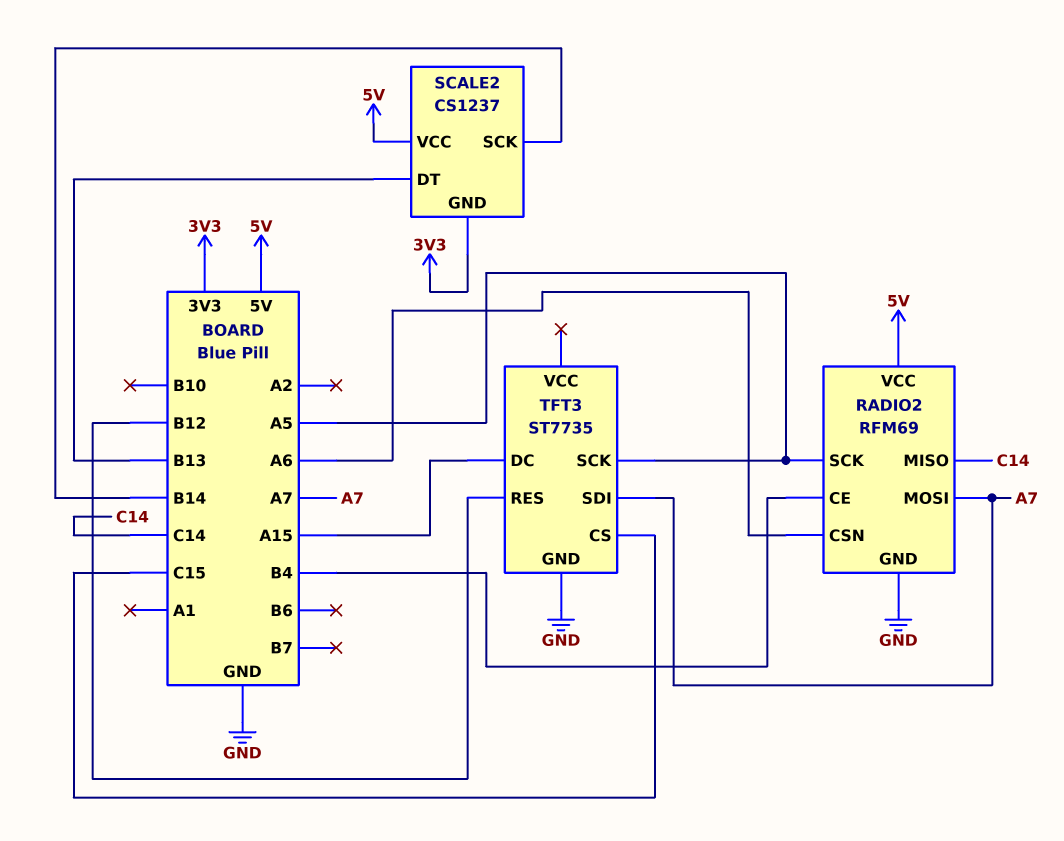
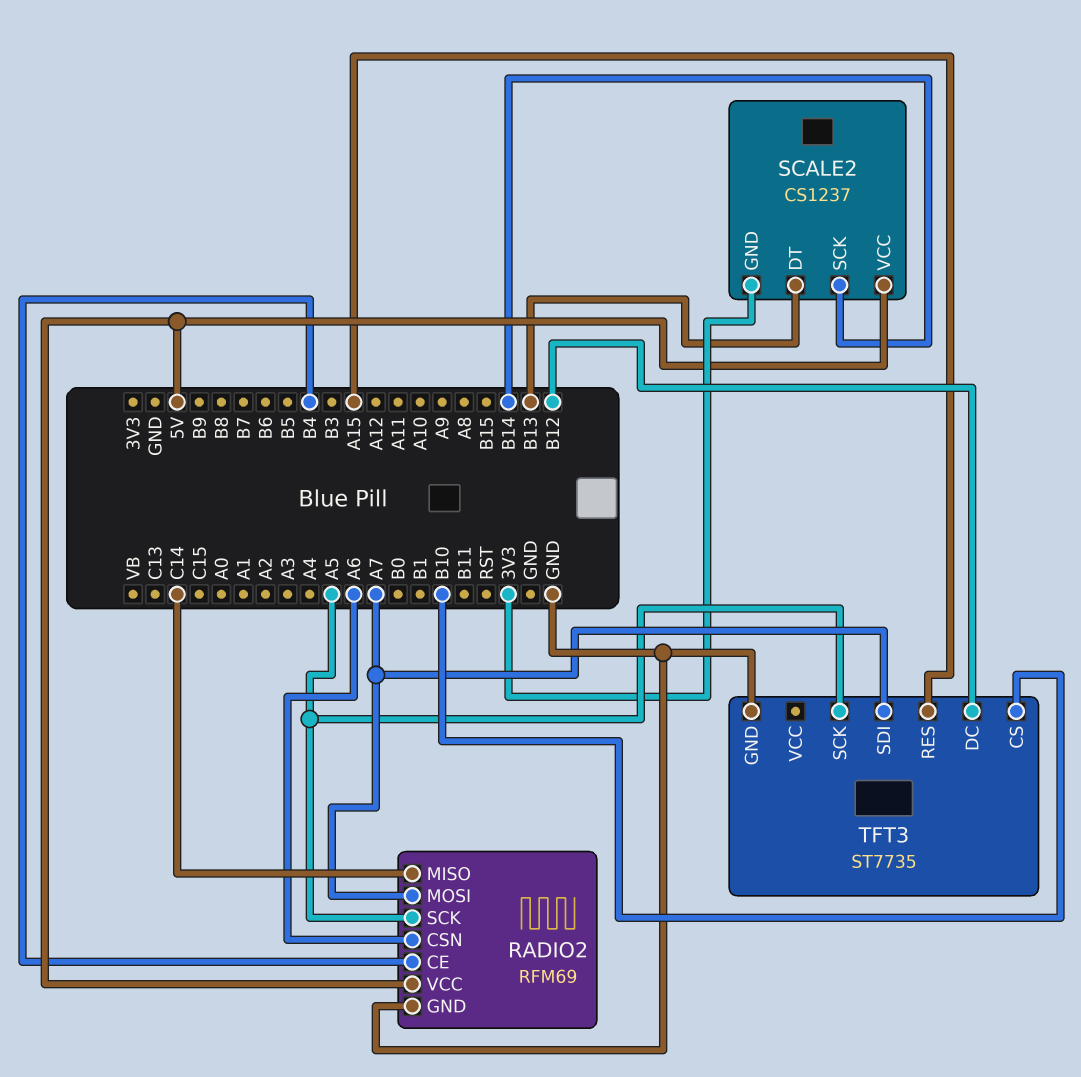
TFT3 pin CS: C15 -> B10
TFT3 pin DC: A15 -> B12
TFT3 pin RES: B12 -> A15

